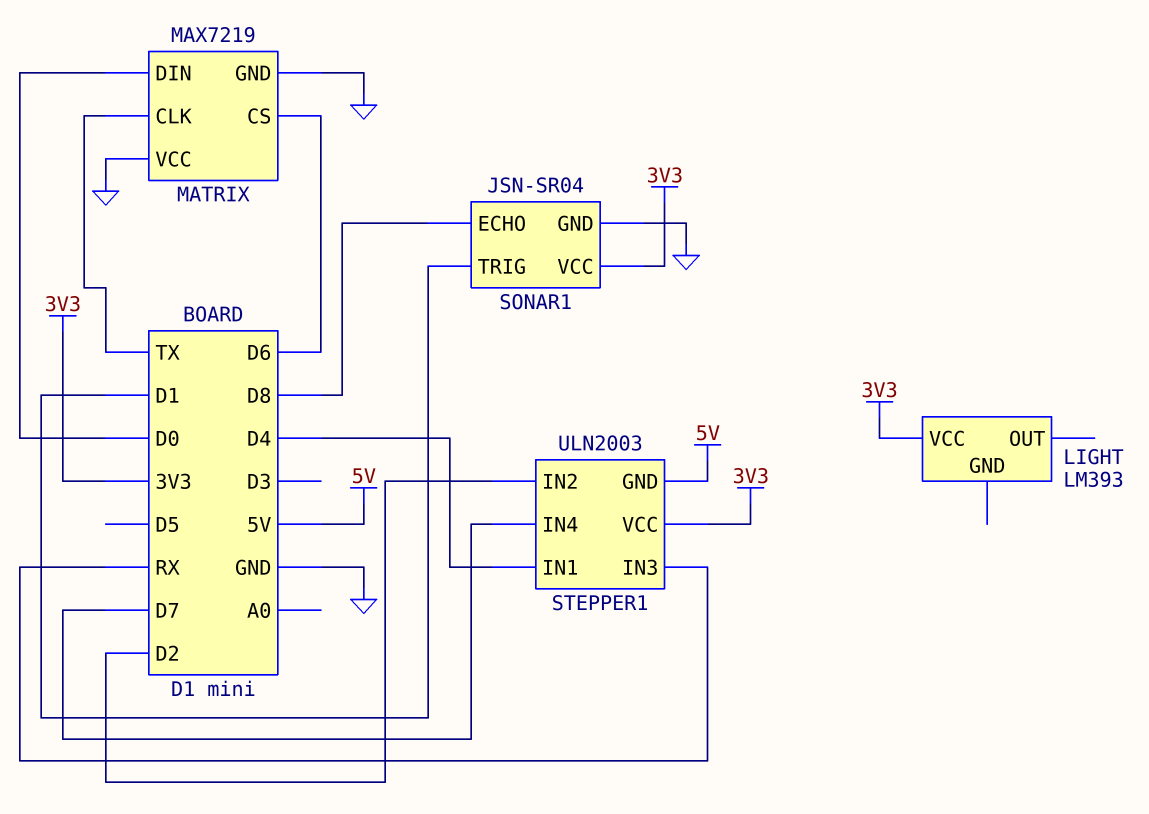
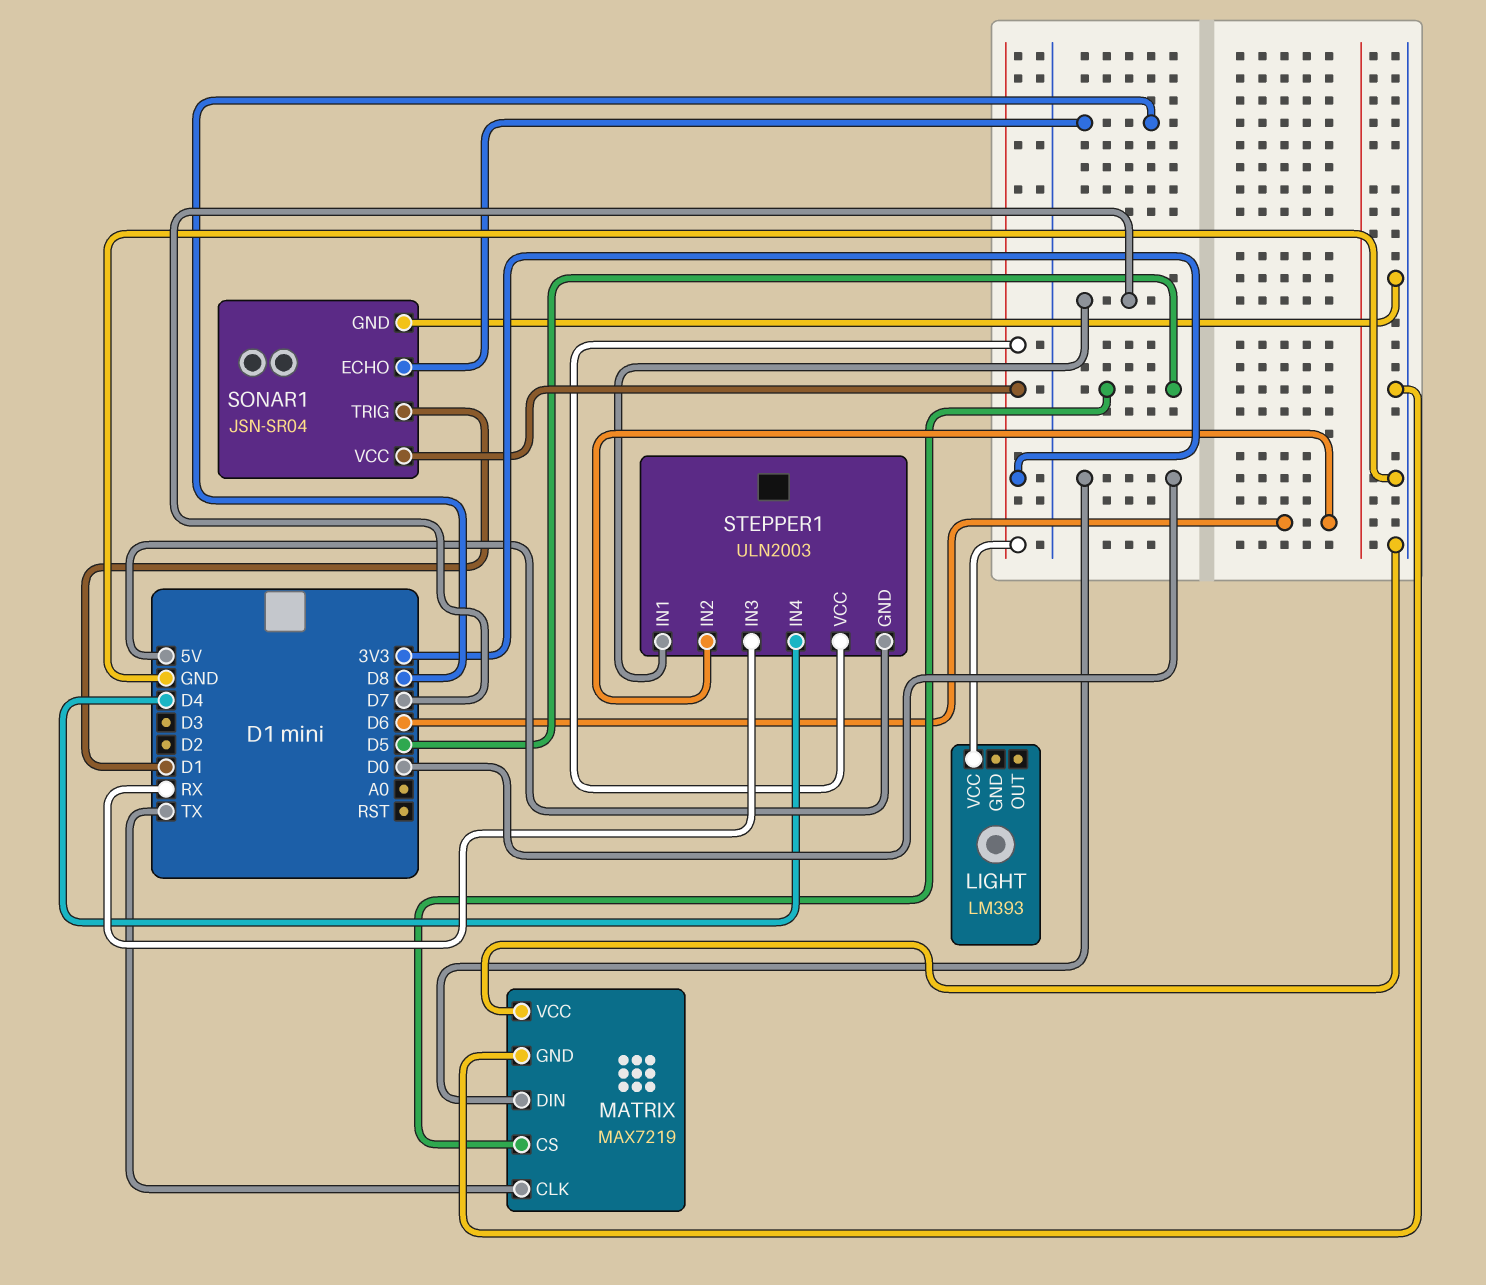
MATRIX pin CS: D6 -> D5
STEPPER1 pin IN1: D4 -> D7
STEPPER1 pin IN2: D2 -> D6
STEPPER1 pin IN4: D7 -> D4

